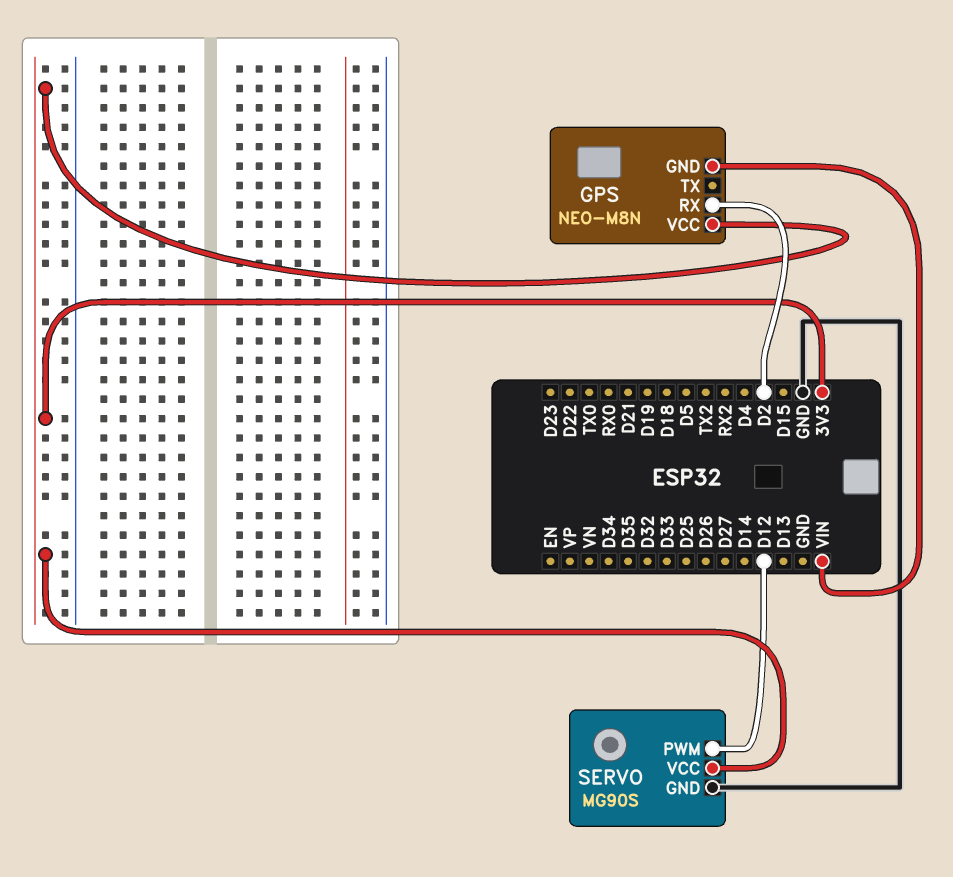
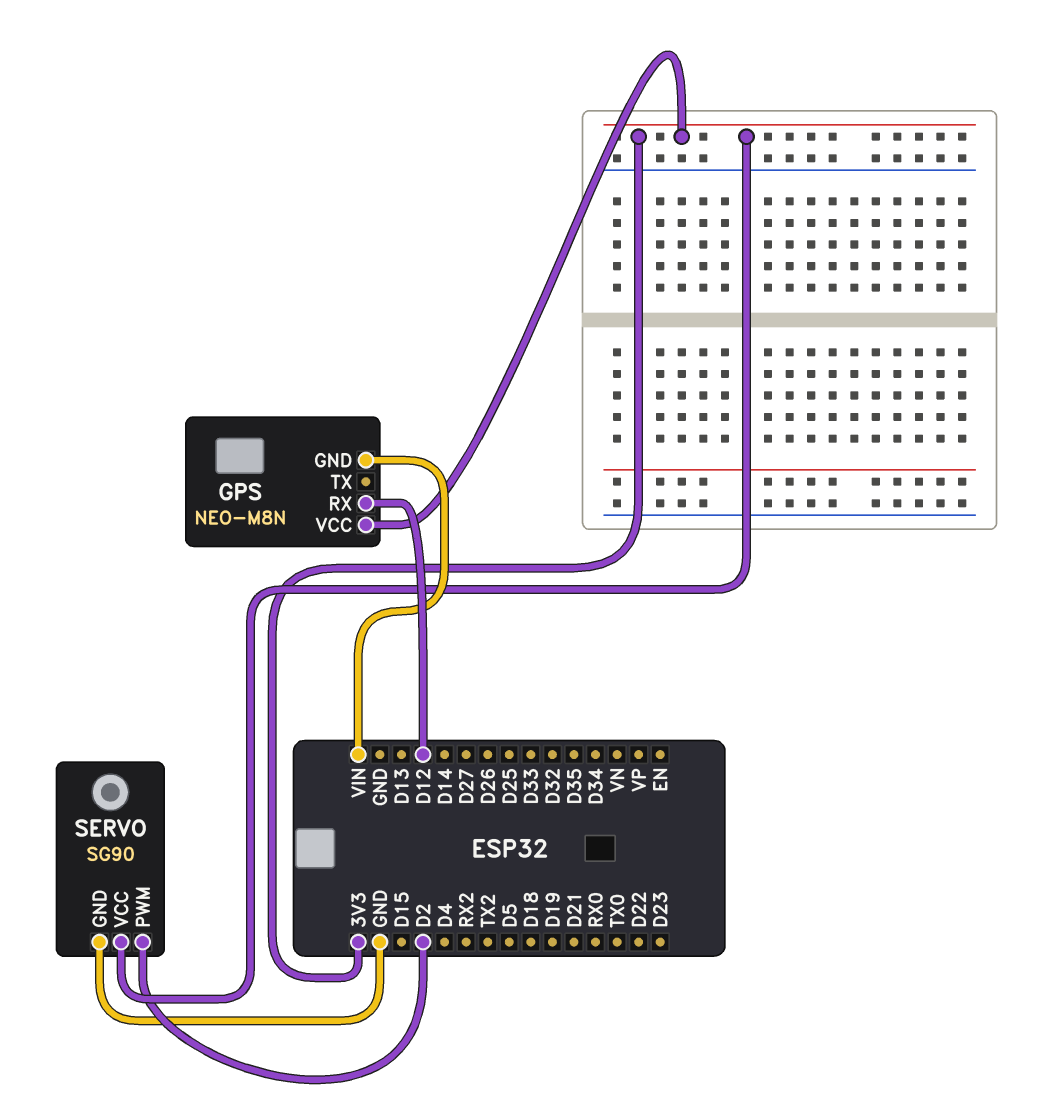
GPS pin RX: D2 -> D12
SERVO: MG90S -> SG90
SERVO pin PWM: D12 -> D2

